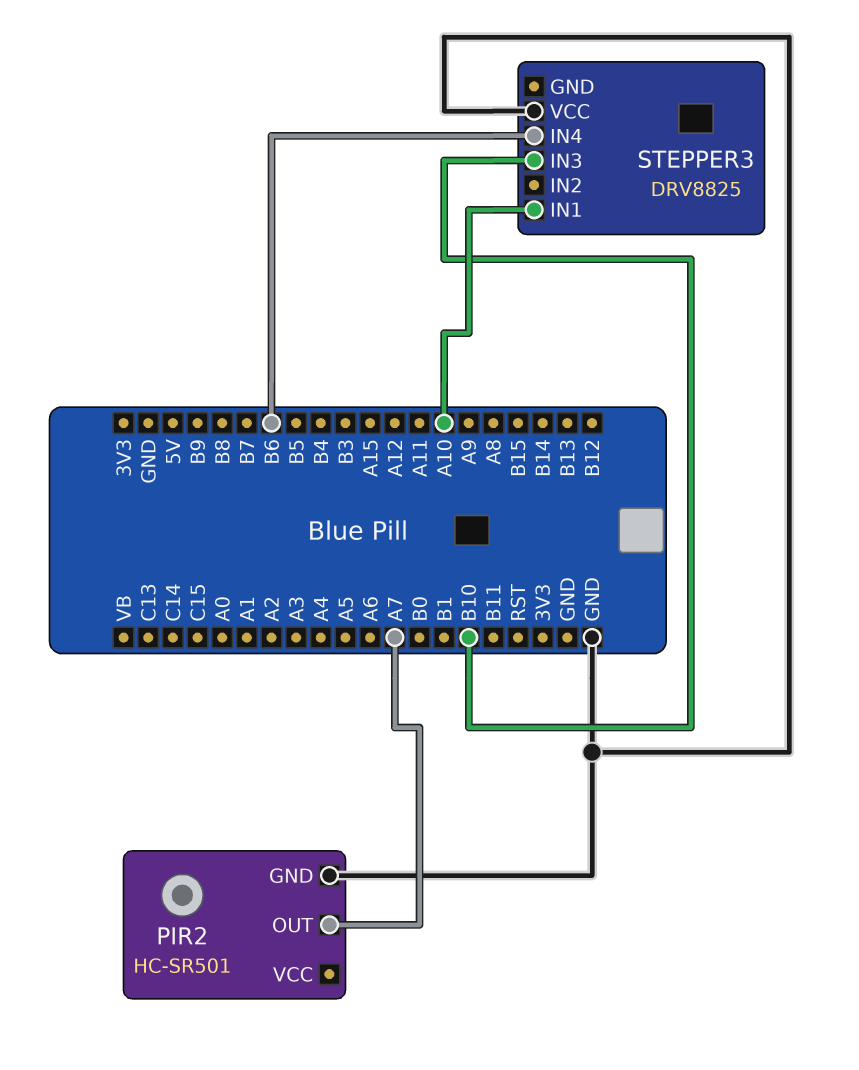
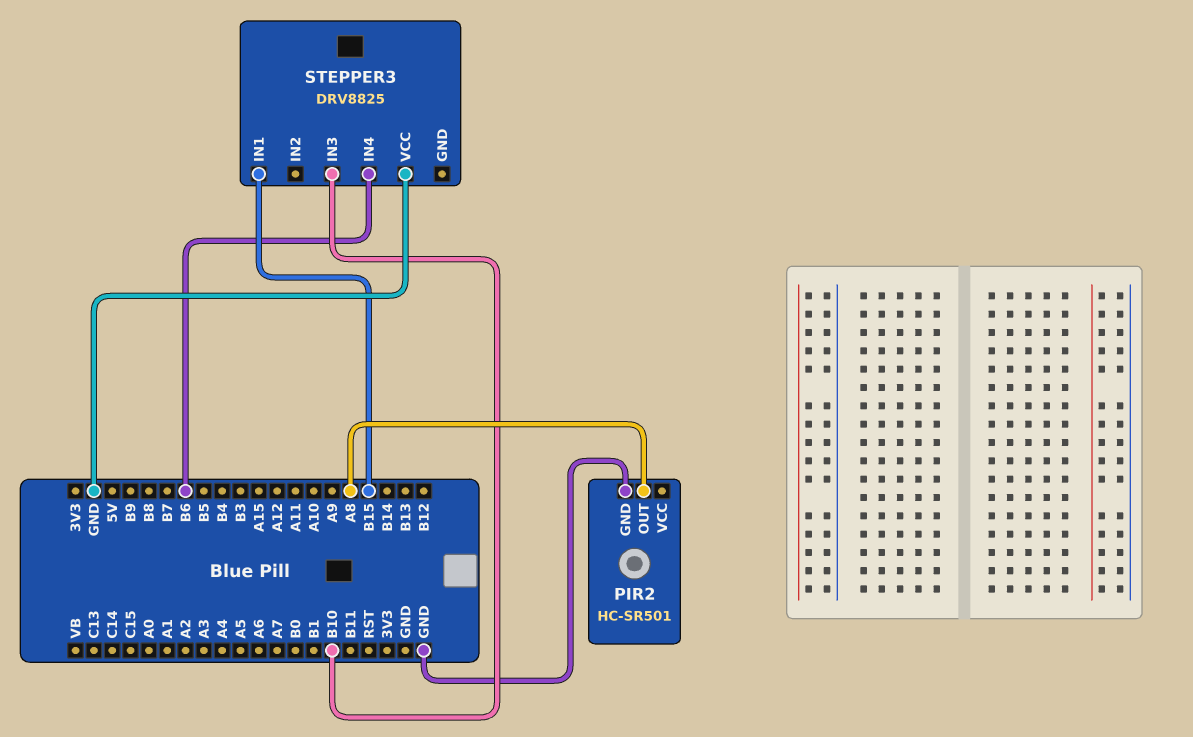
PIR2 pin OUT: A7 -> A8
STEPPER3 pin IN1: A10 -> B15

